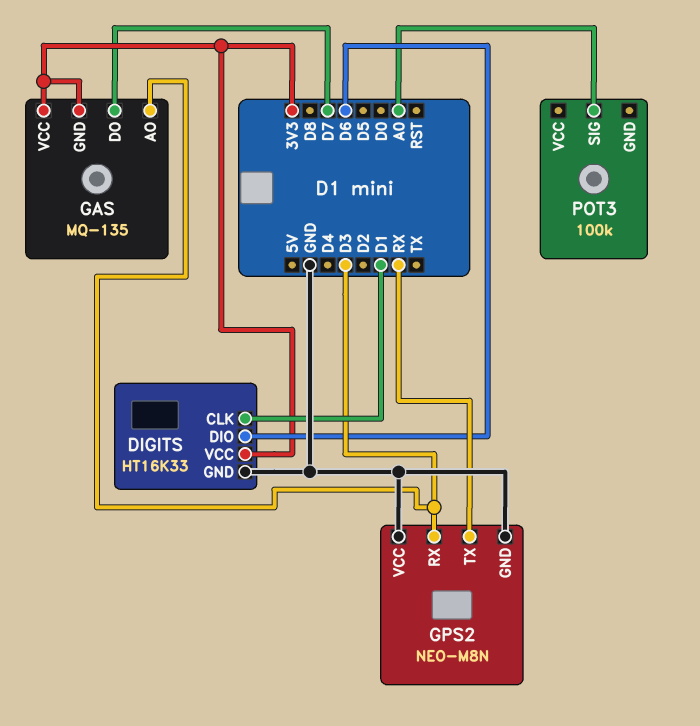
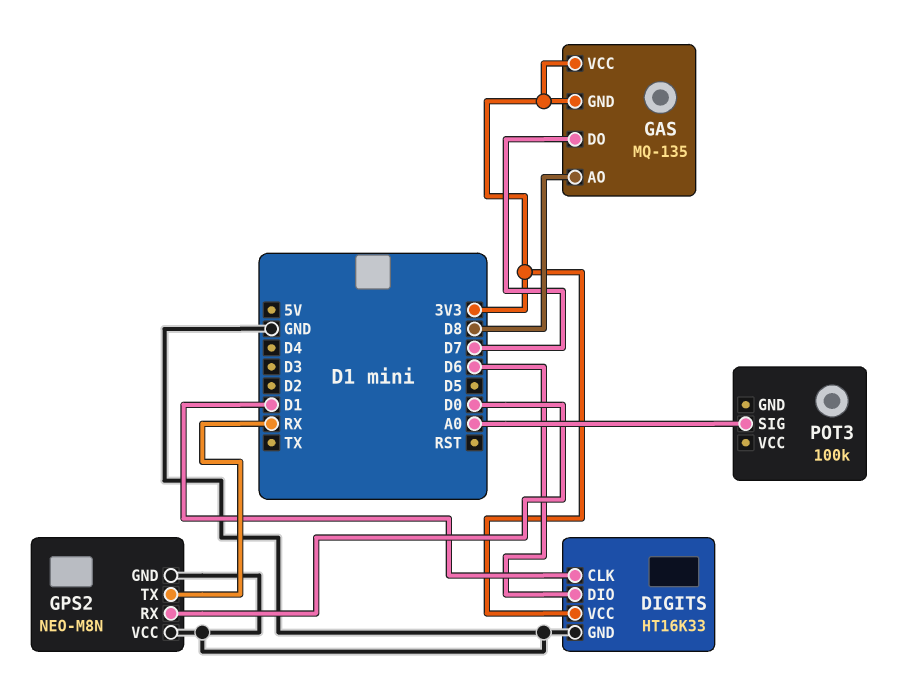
GAS pin AO: D3 -> D8
GPS2 pin RX: D3 -> D0

